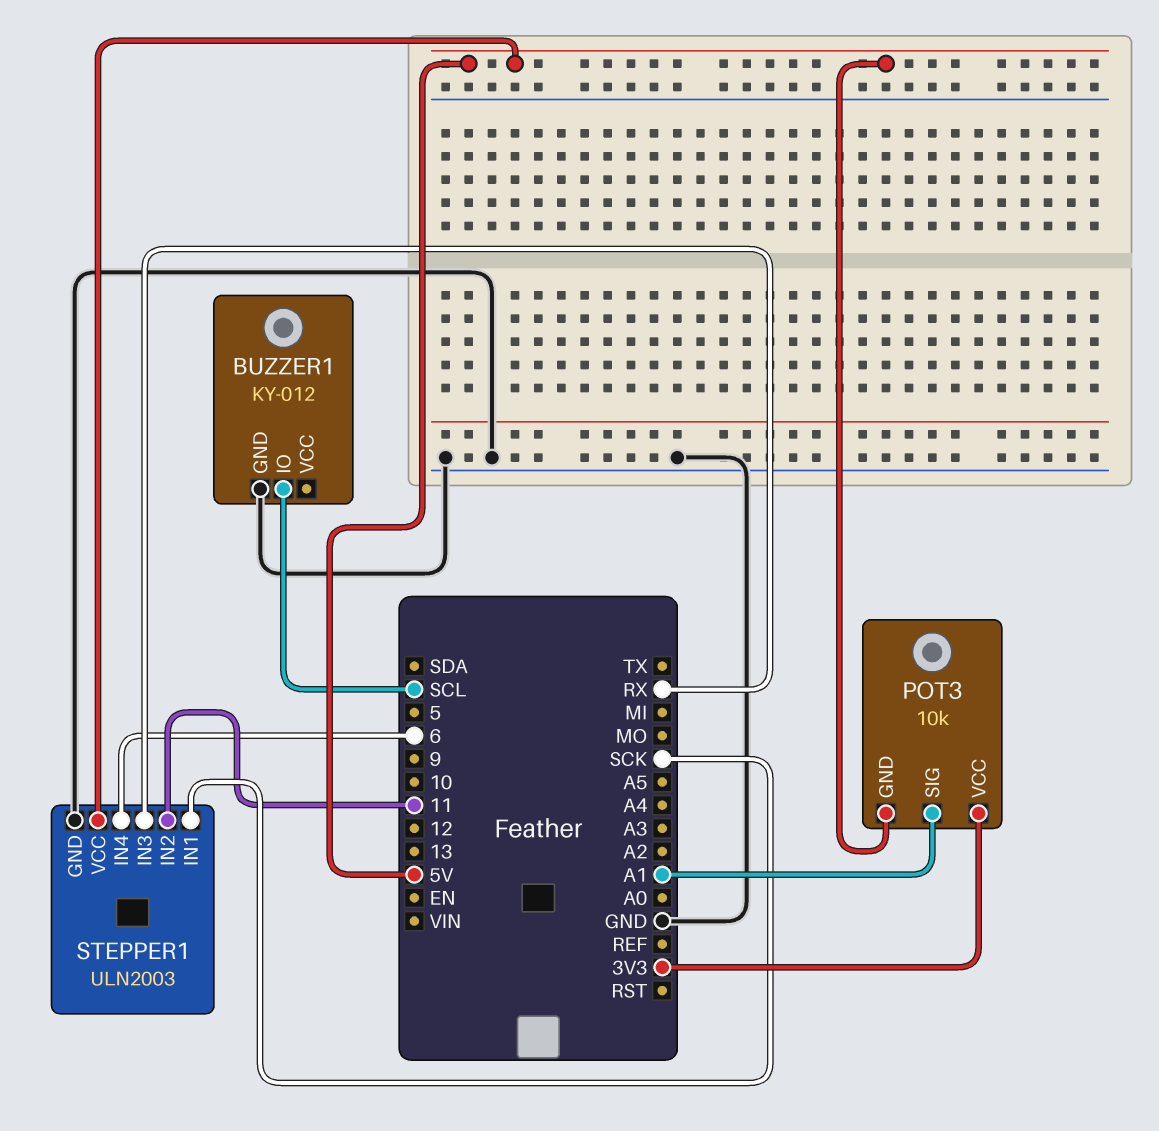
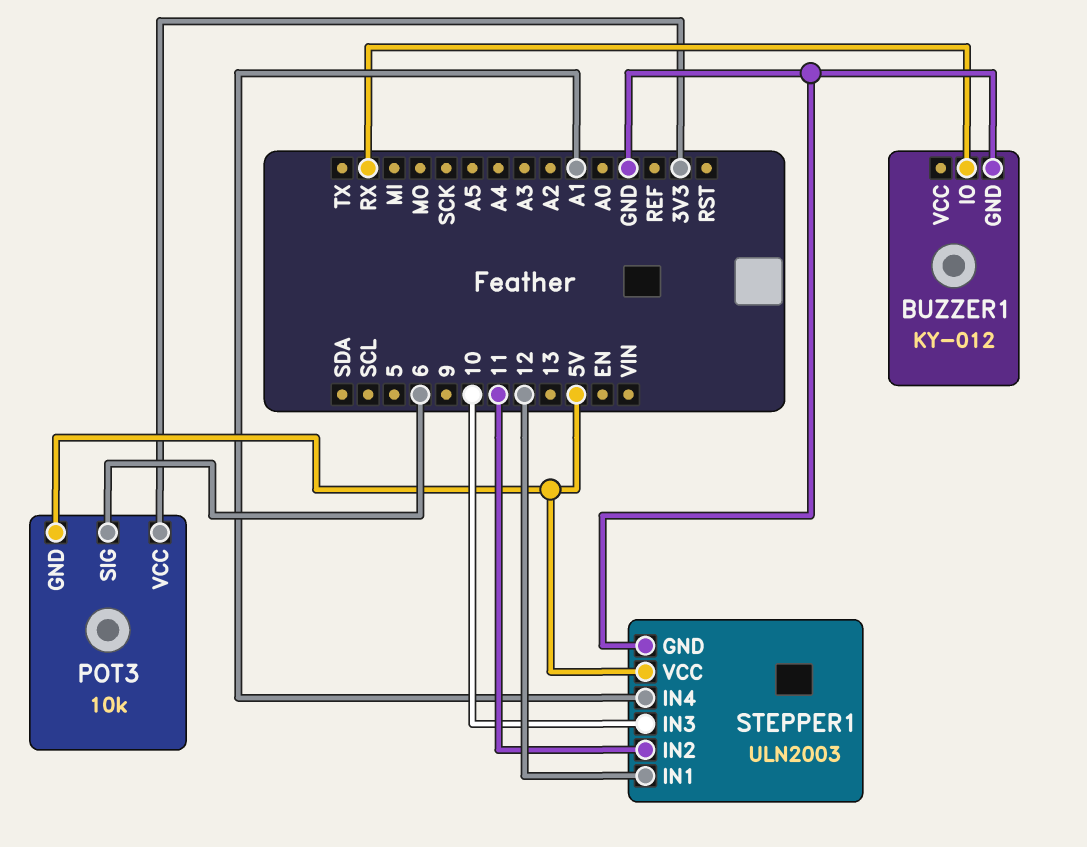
BUZZER1 pin IO: SCL -> RX
POT3 pin SIG: A1 -> 6
STEPPER1 pin IN1: SCK -> 12
STEPPER1 pin IN3: RX -> 10
STEPPER1 pin IN4: 6 -> A1

